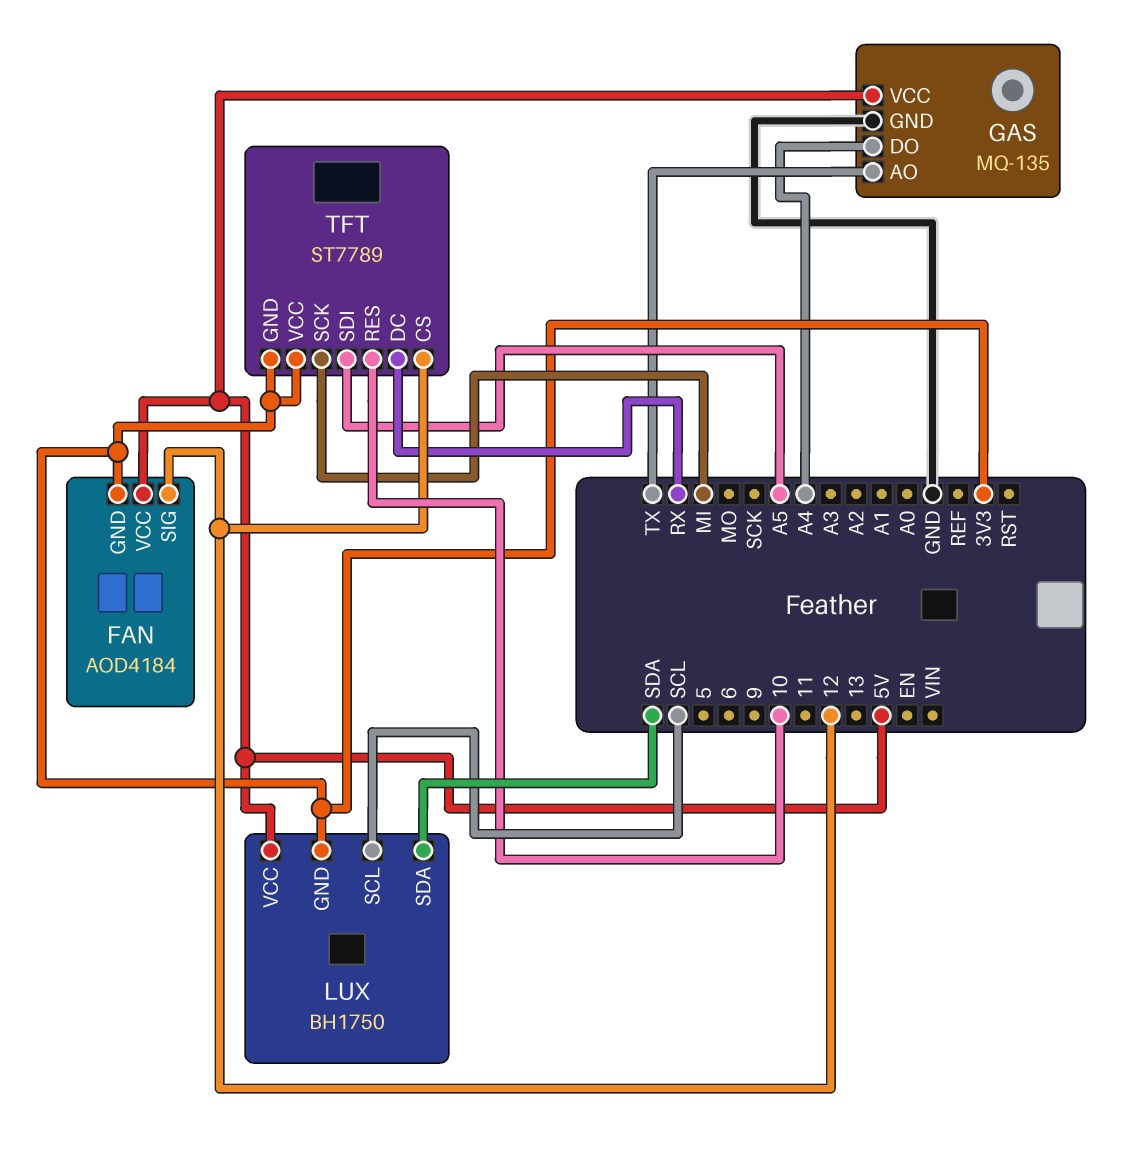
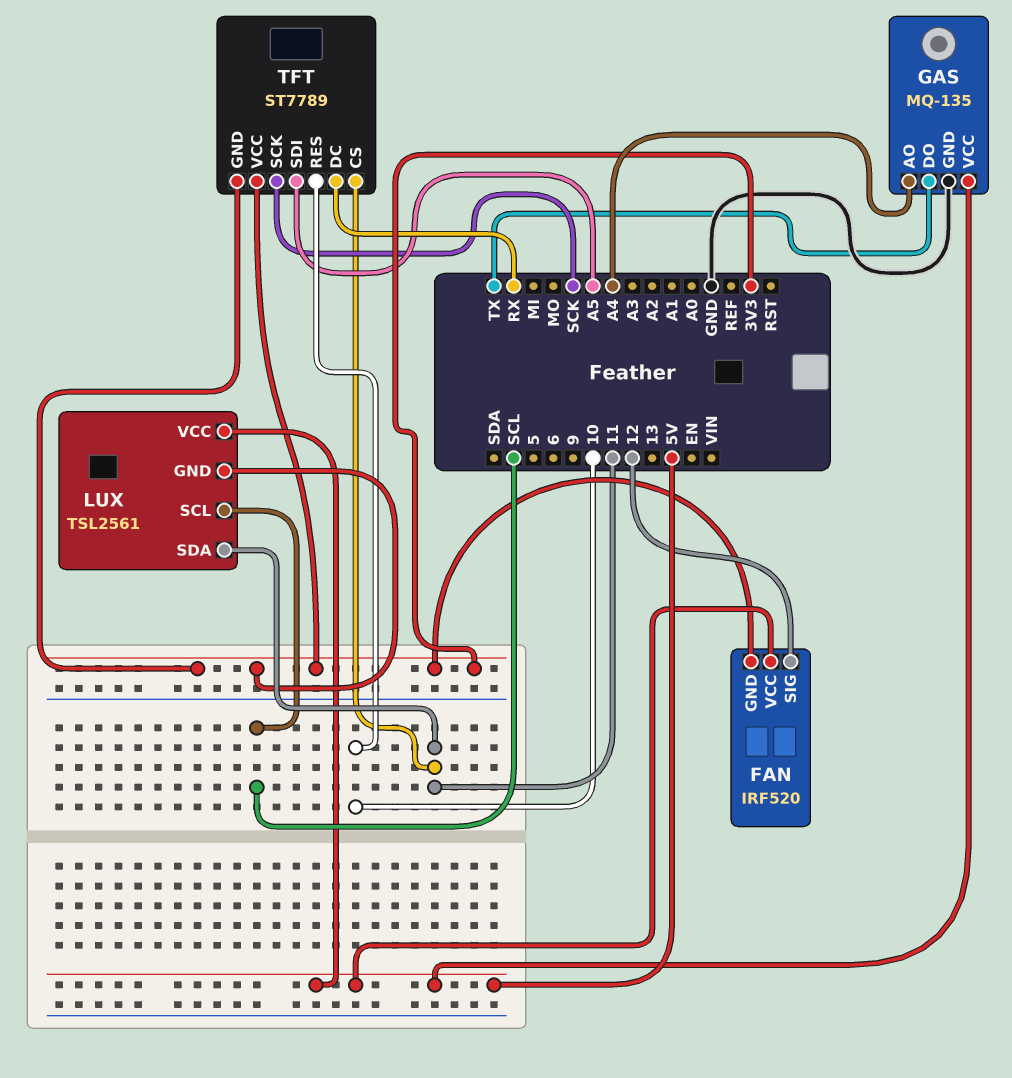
FAN: AOD4184 -> IRF520
GAS pin AO: TX -> A4
GAS pin DO: A4 -> TX
LUX: BH1750 -> TSL2561
LUX pin SDA: SDA -> 11
TFT pin CS: 12 -> 11
TFT pin SCK: MI -> SCK

